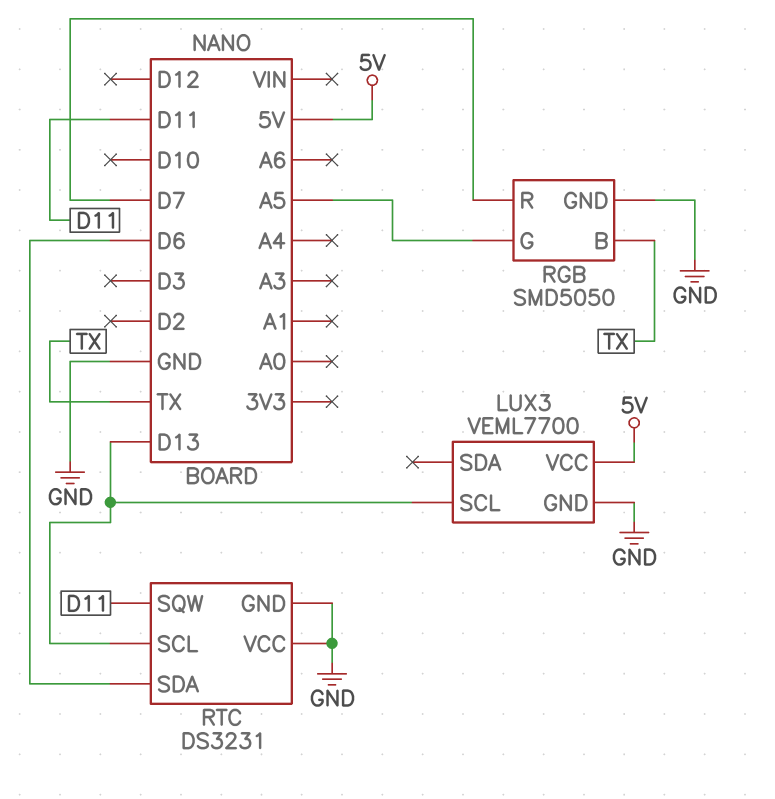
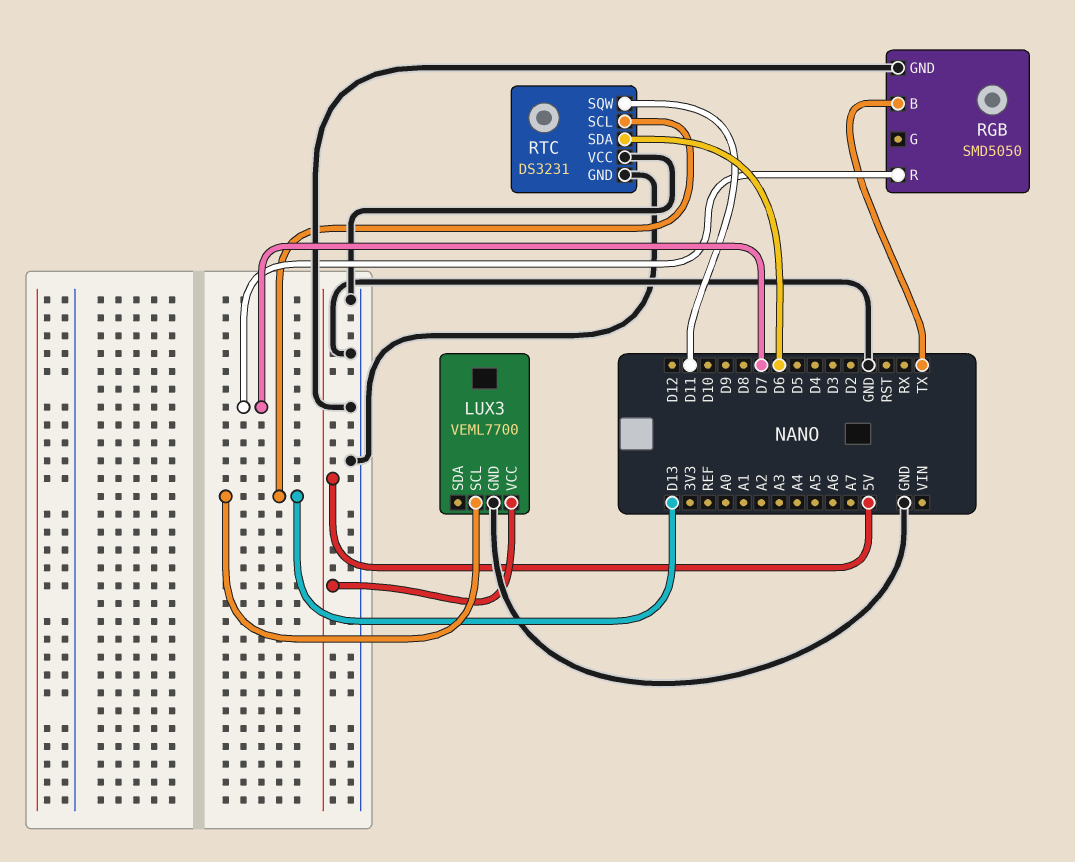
RGB pin G: A5 -> none

